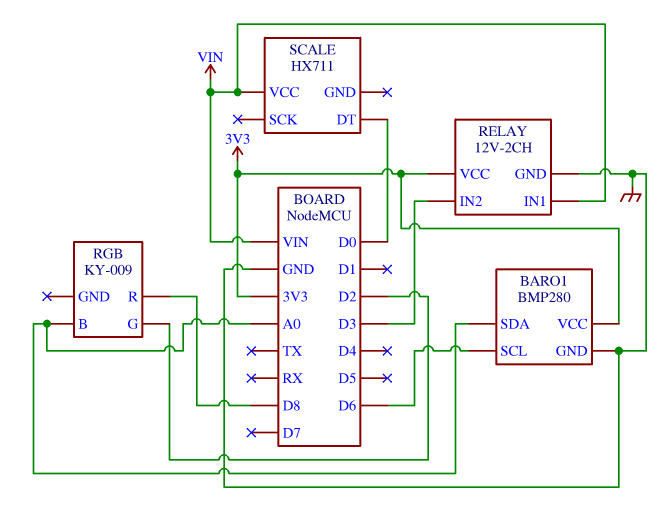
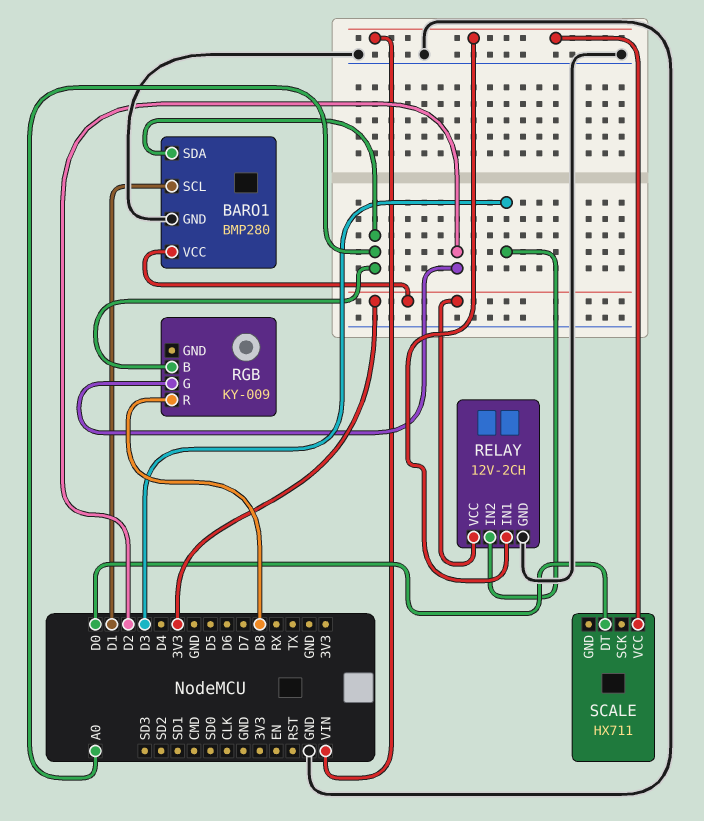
BARO1 pin SCL: D6 -> D1

